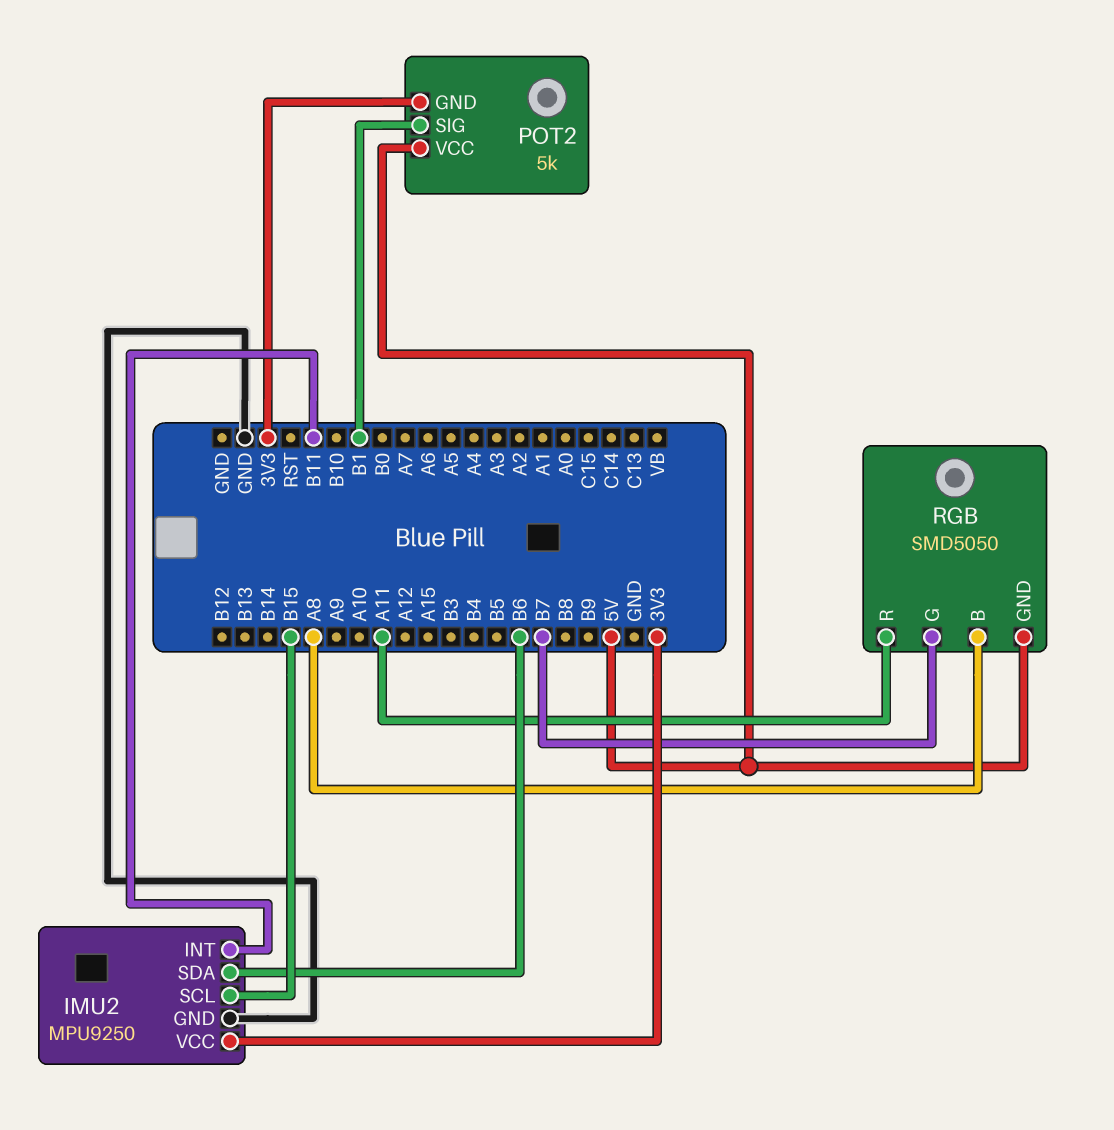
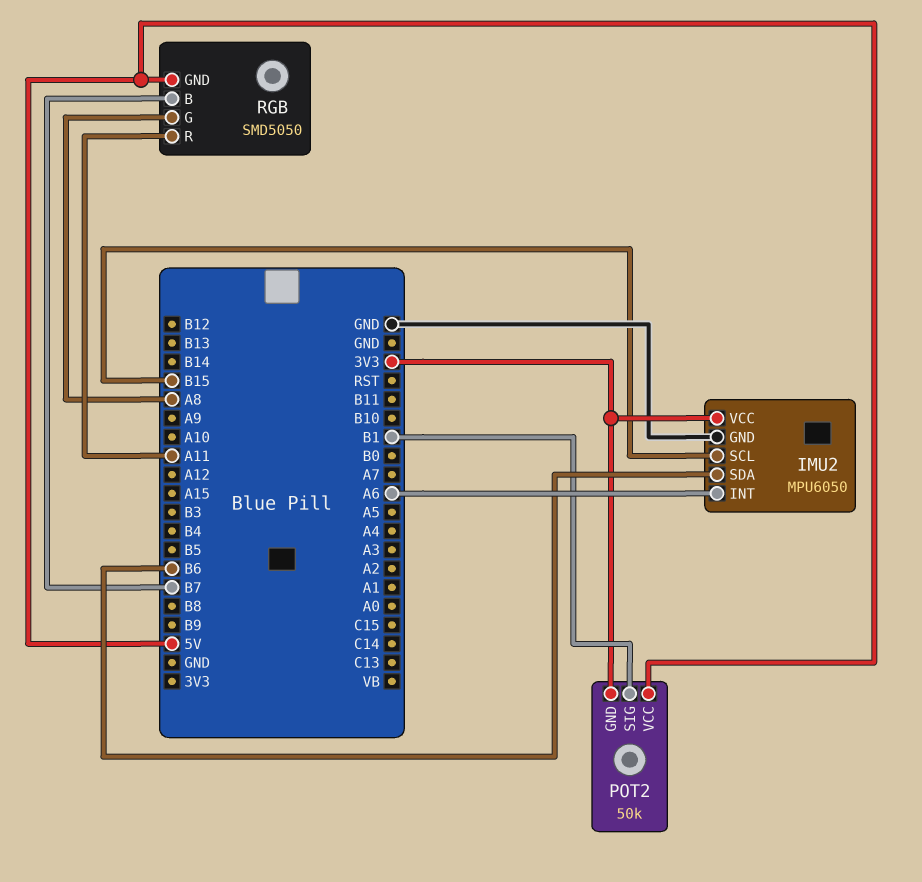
IMU2: MPU9250 -> MPU6050
IMU2 pin INT: B11 -> A6
POT2: 5k -> 50k
RGB pin B: A8 -> B7
RGB pin G: B7 -> A8

